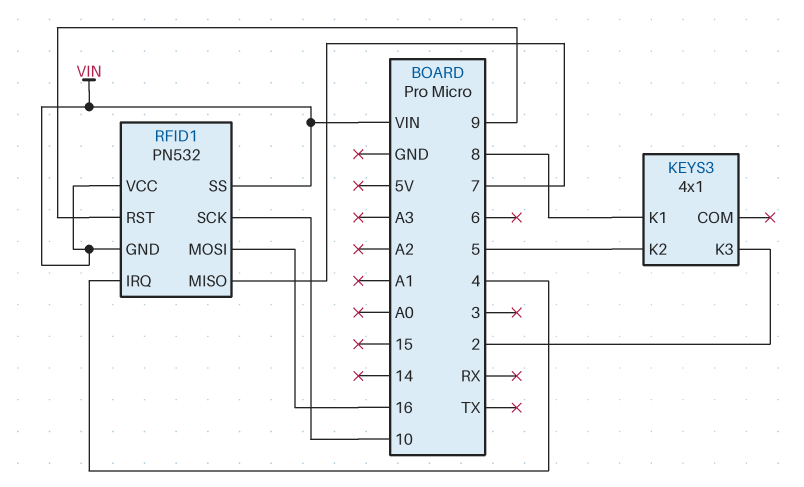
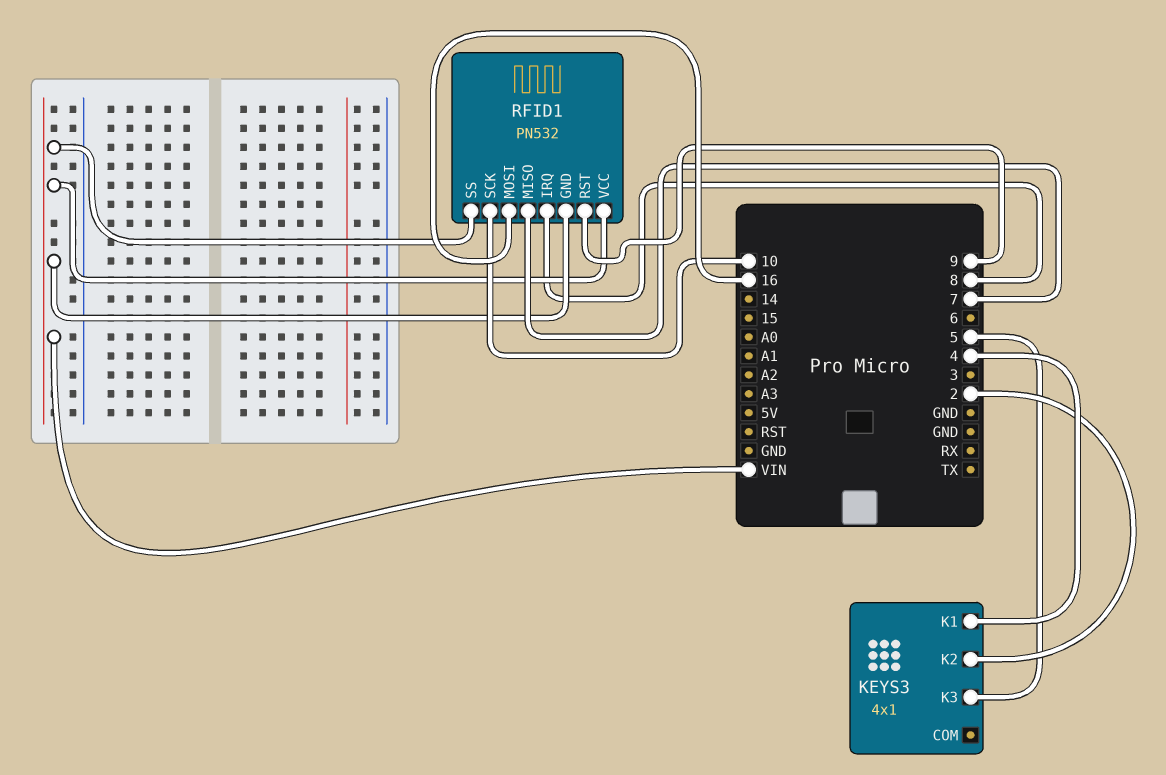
KEYS3 pin K1: 8 -> 4
KEYS3 pin K2: 5 -> 2
KEYS3 pin K3: 2 -> 5
RFID1 pin IRQ: 4 -> 8

